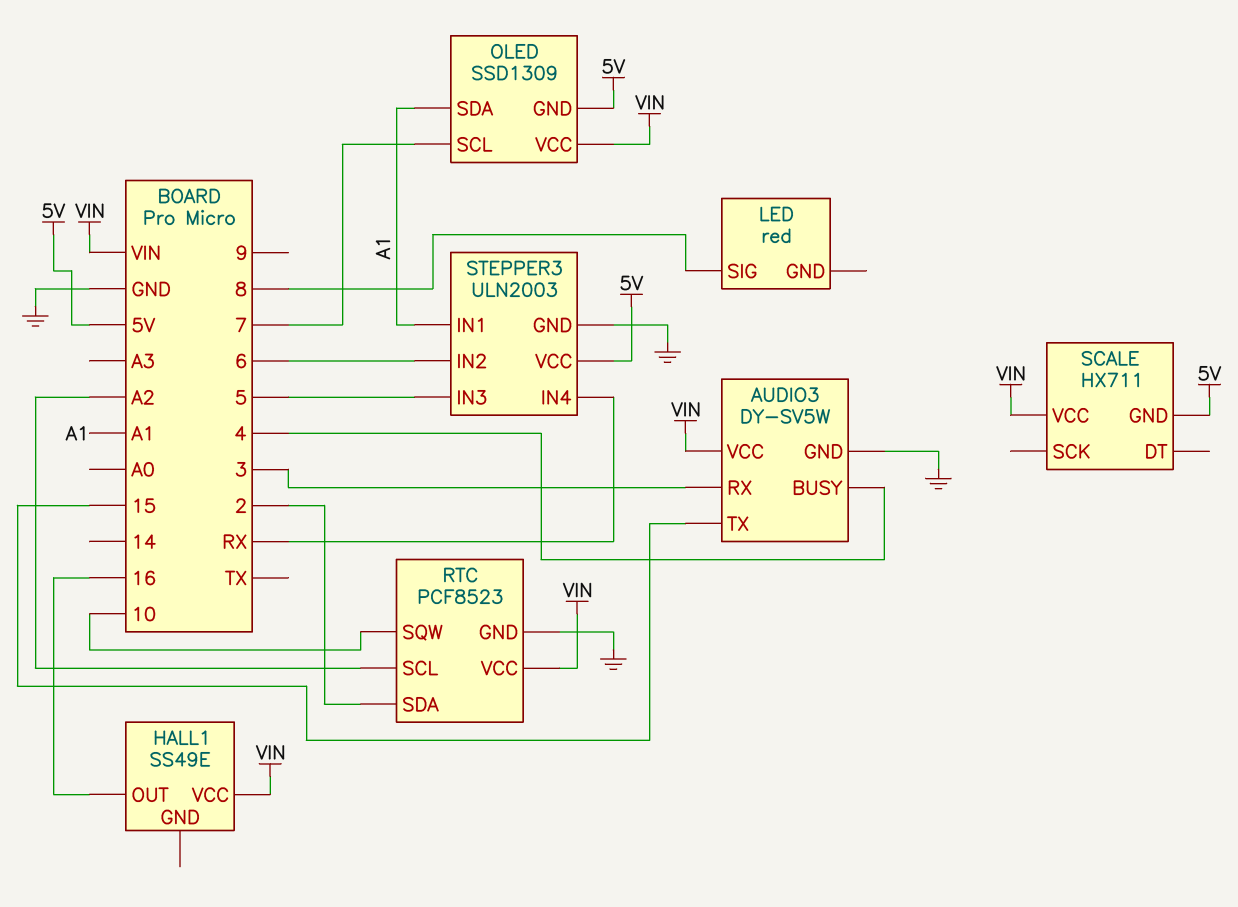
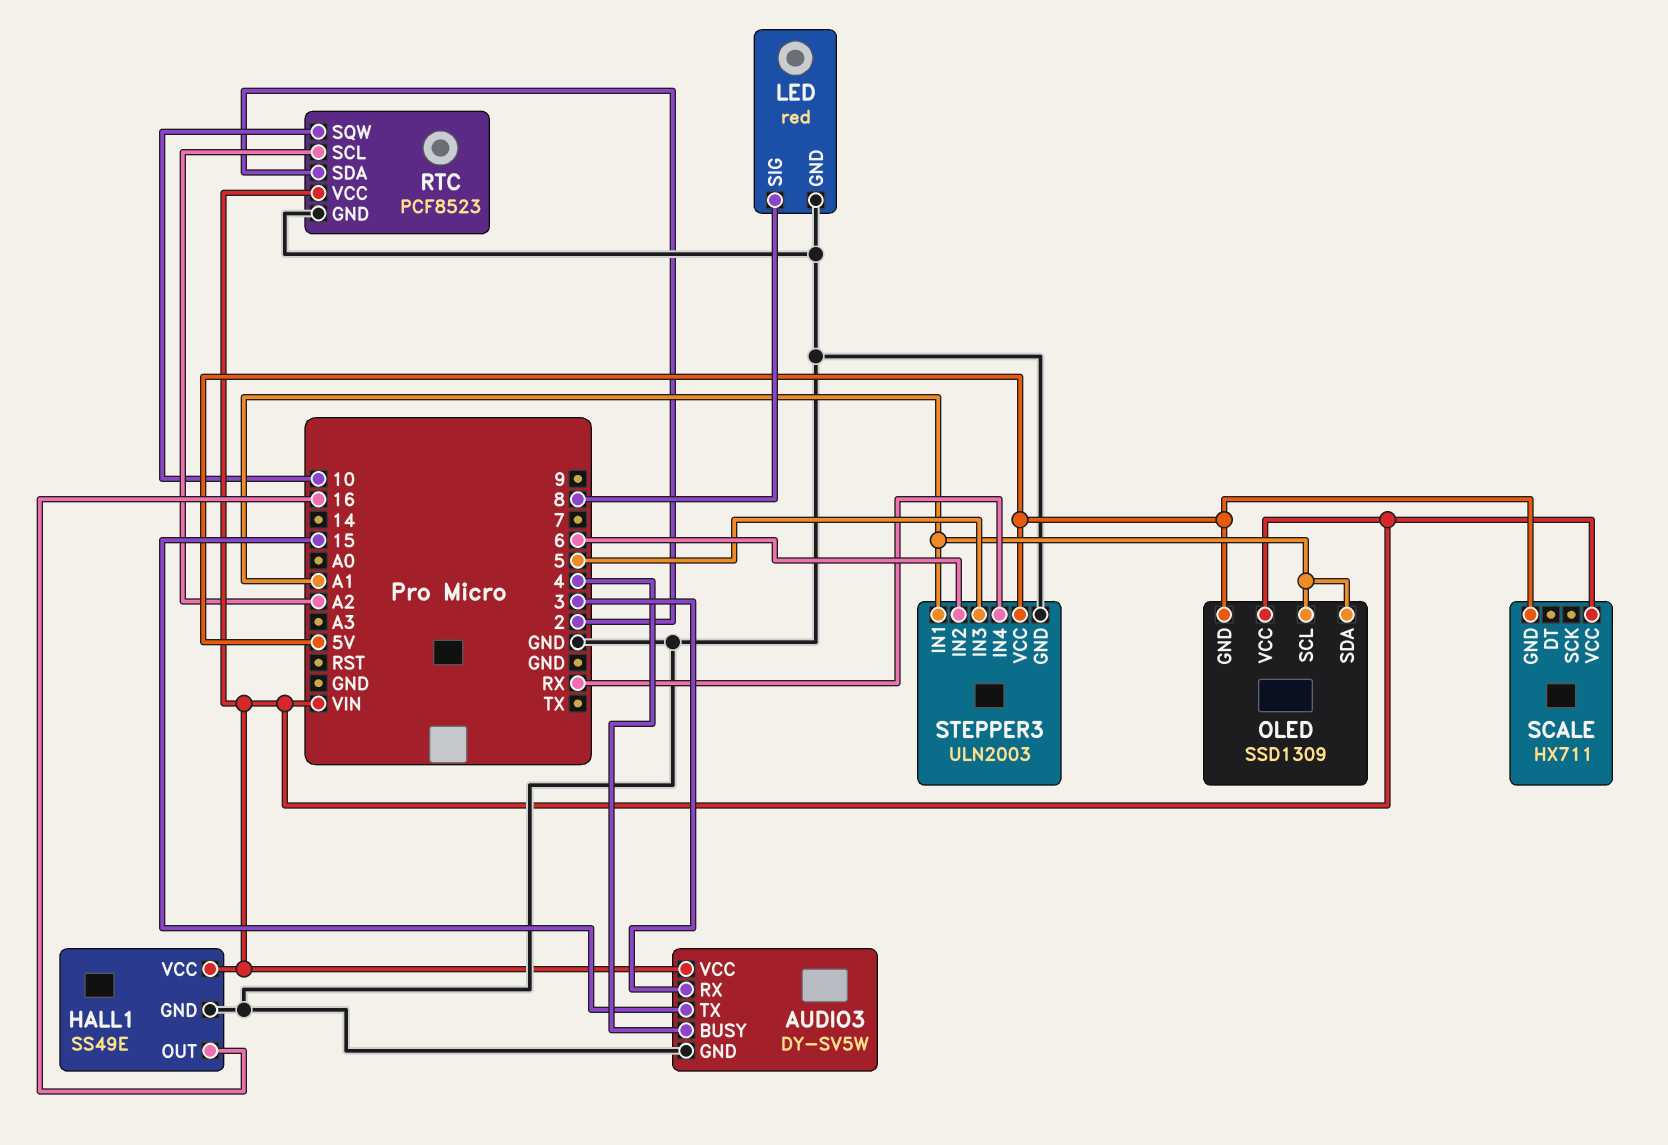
HALL1 pin GND: none -> GND
LED pin GND: none -> GND
OLED pin SCL: 7 -> A1

